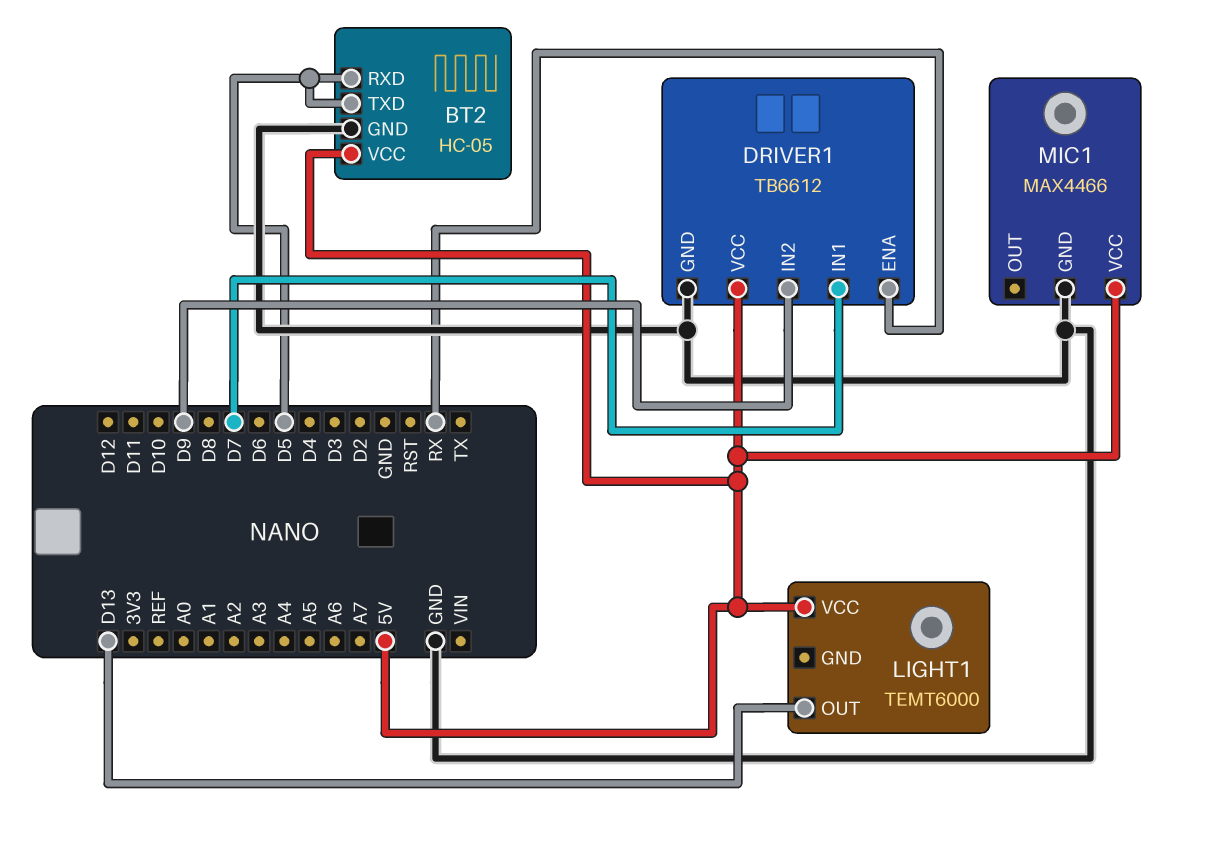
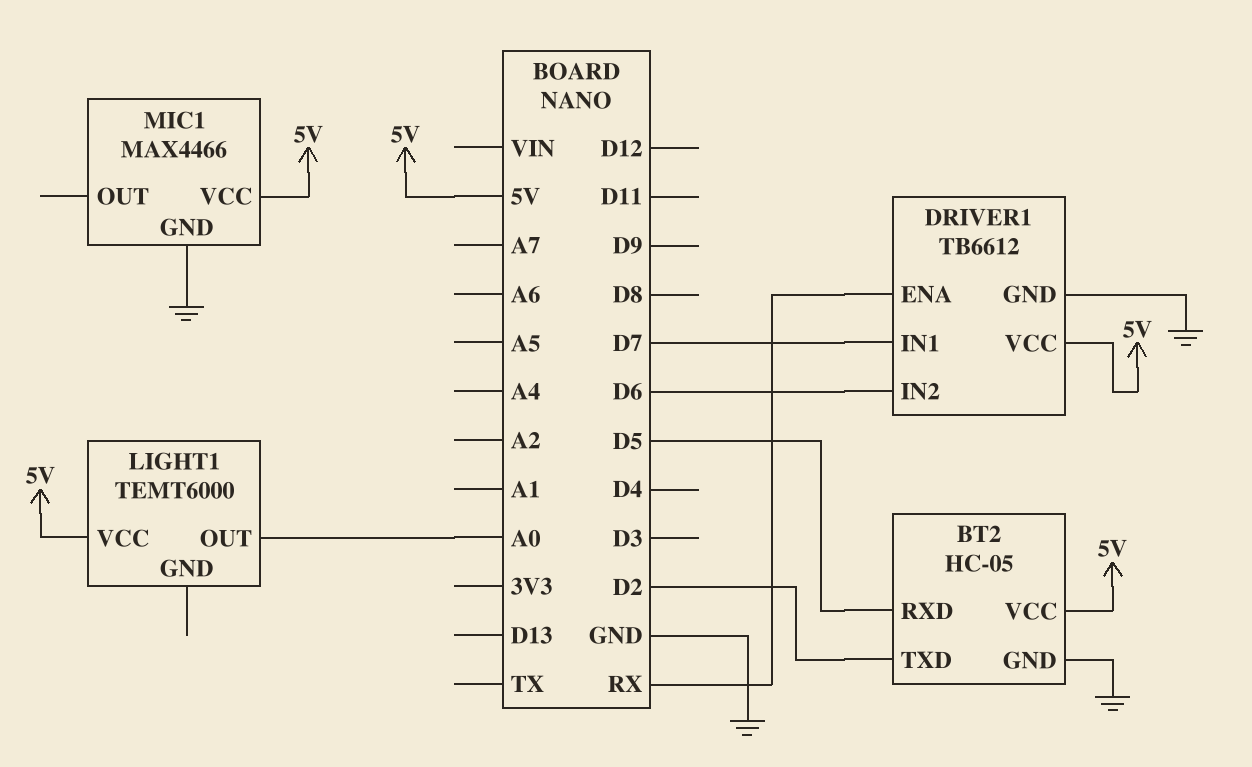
BT2 pin TXD: D5 -> D2
DRIVER1 pin IN2: D9 -> D6
LIGHT1 pin OUT: D13 -> A0

